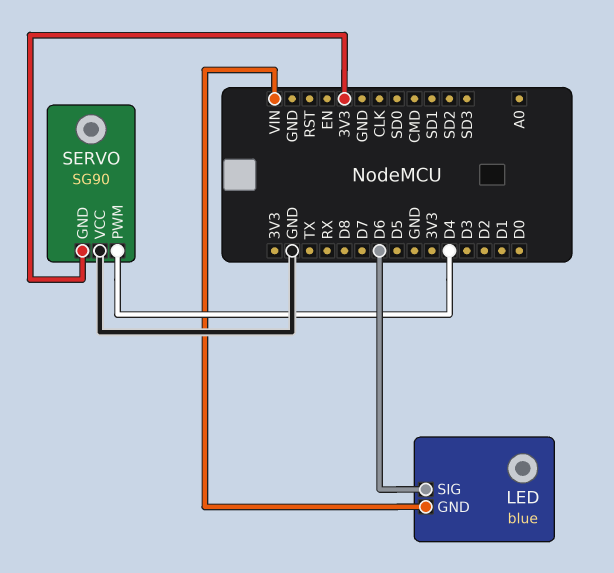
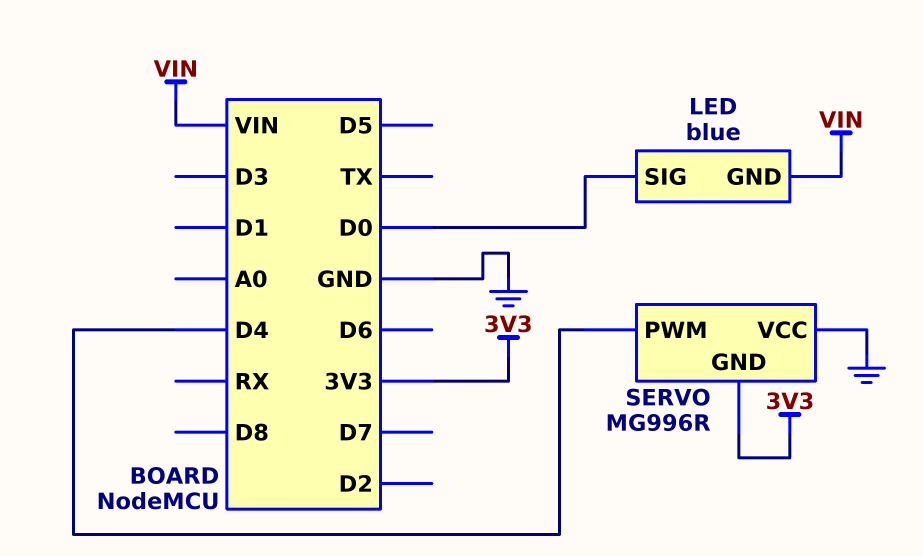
LED pin SIG: D6 -> D0
SERVO: SG90 -> MG996R

